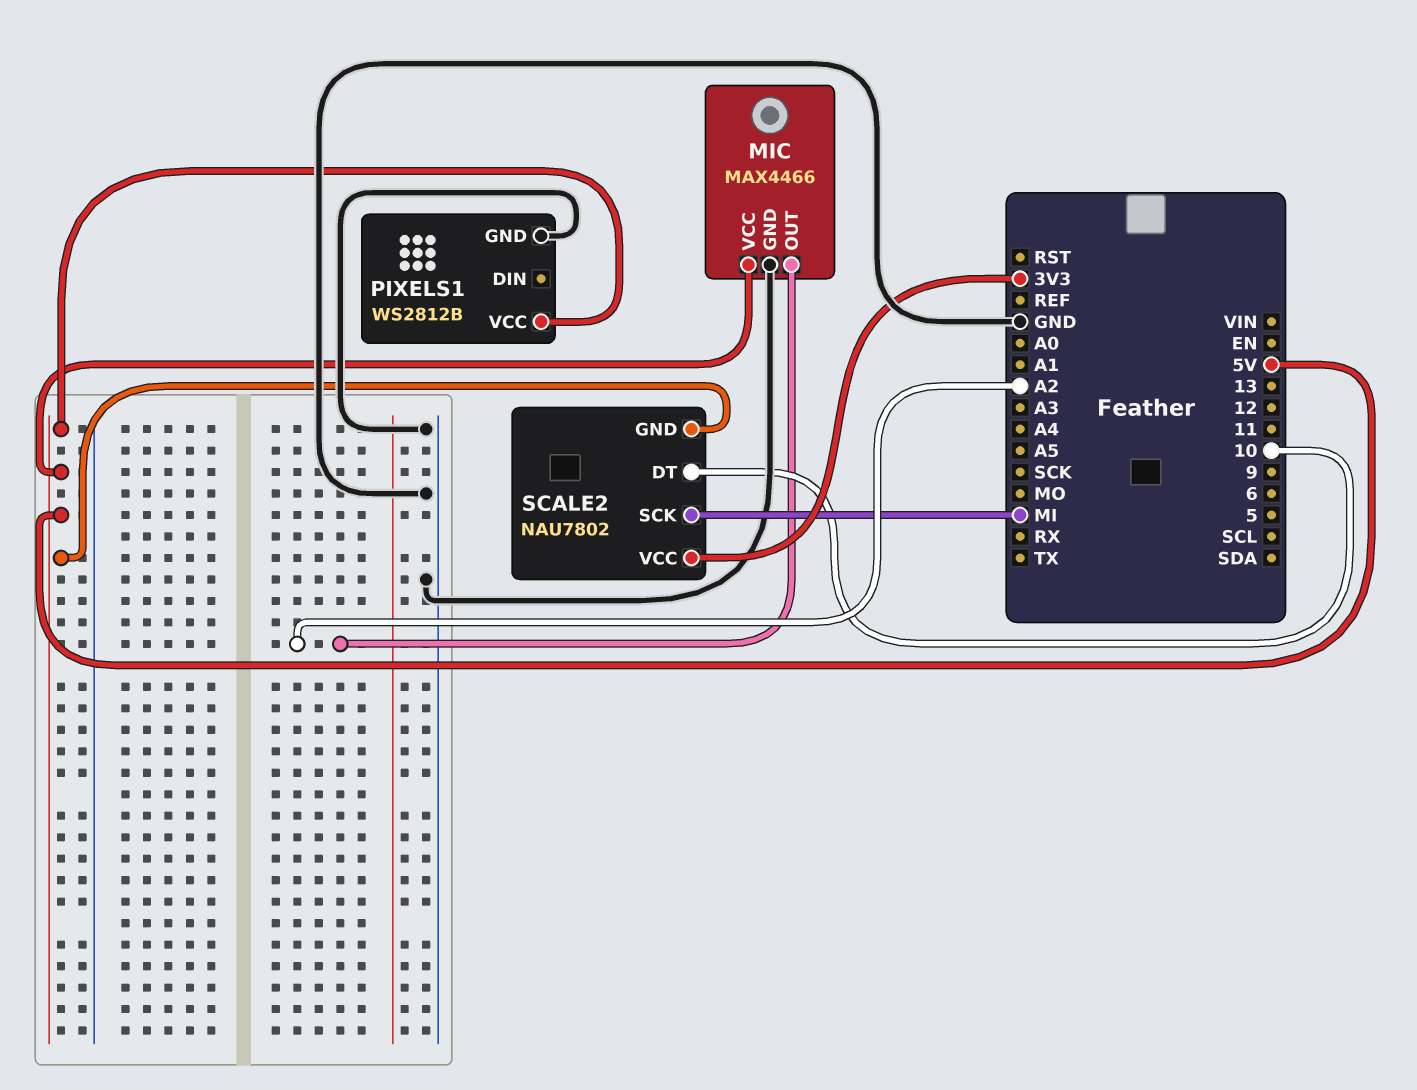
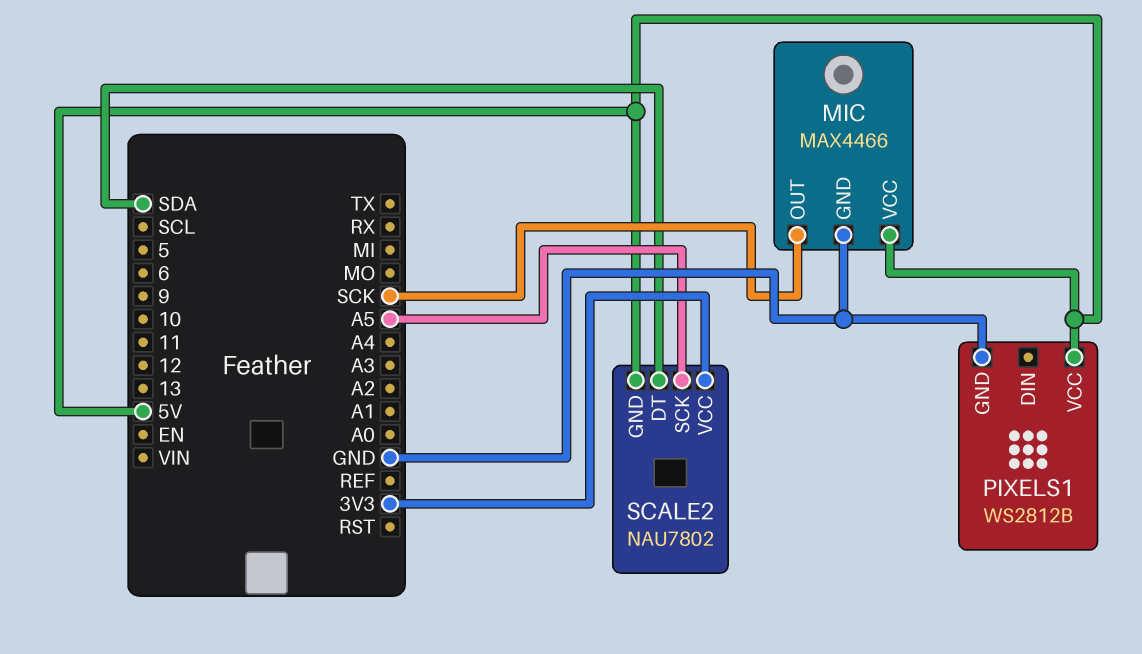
MIC pin OUT: A2 -> SCK
SCALE2 pin DT: 10 -> SDA
SCALE2 pin SCK: MI -> A5

